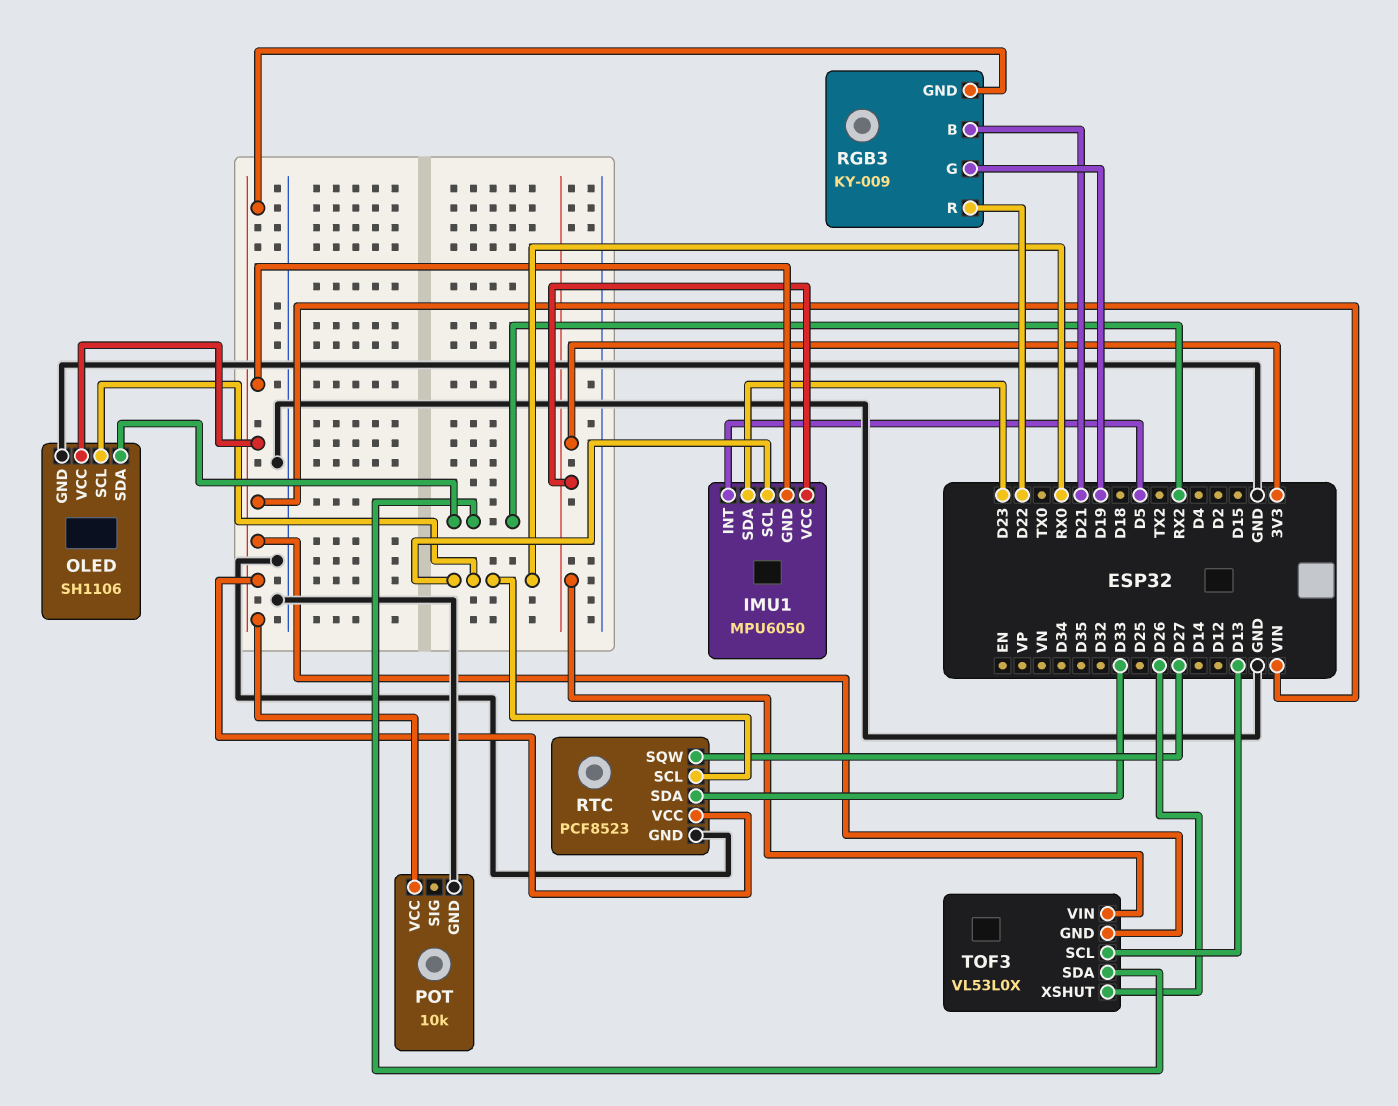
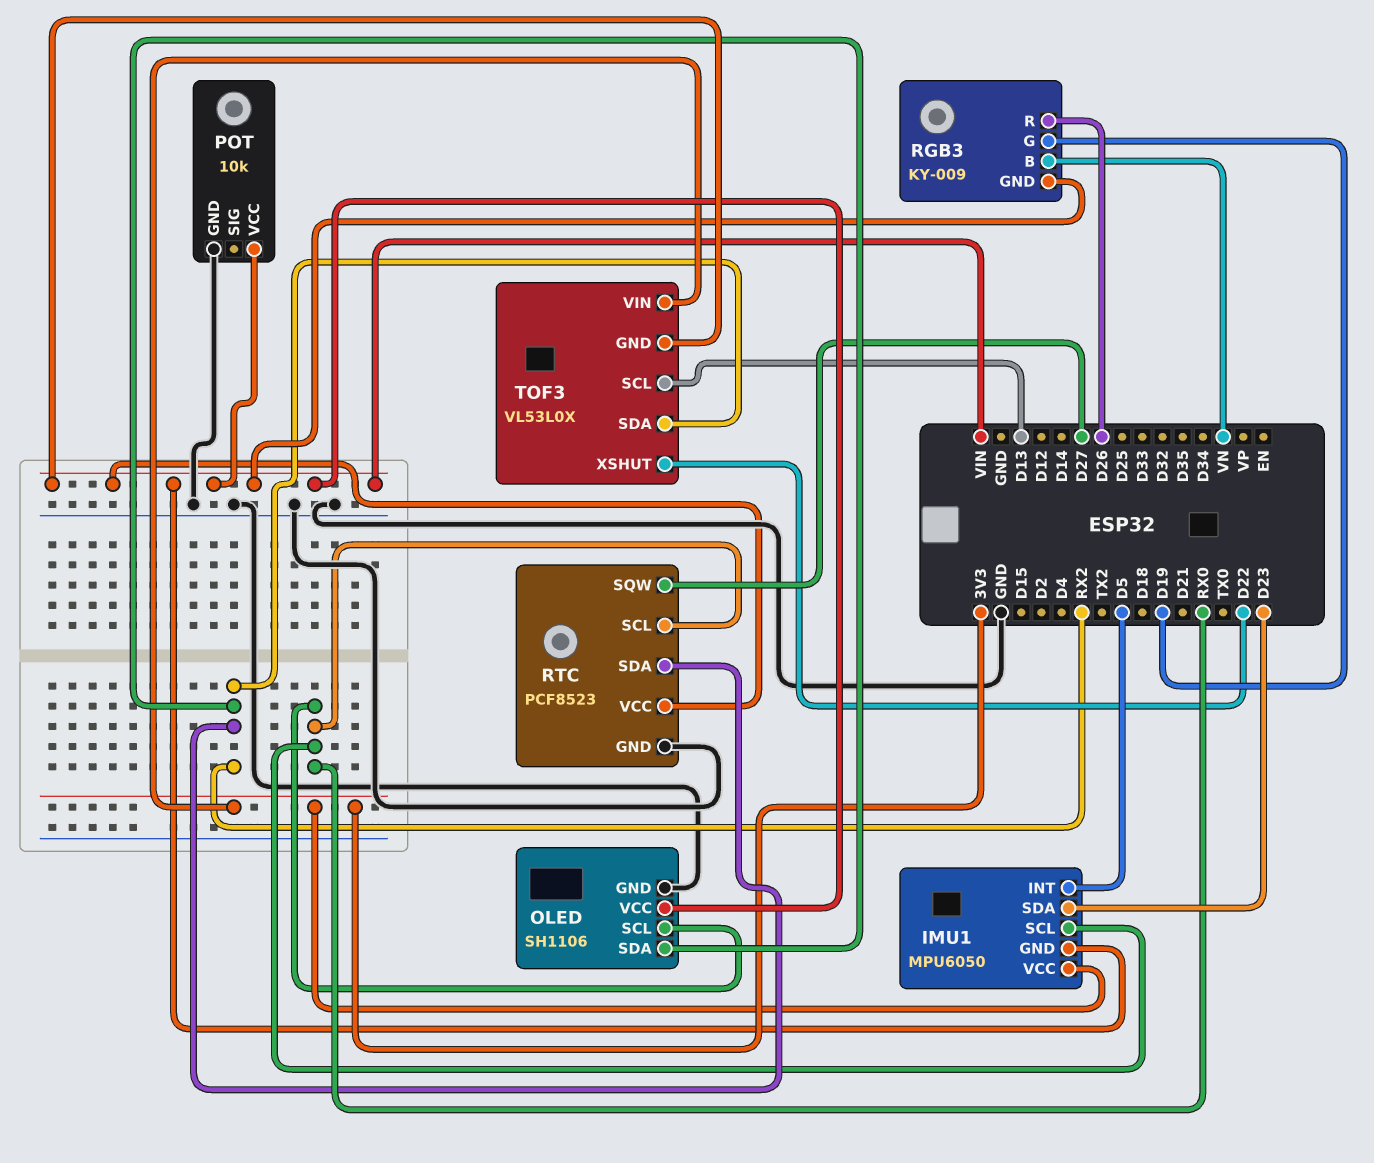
RGB3 pin B: D21 -> VN
RGB3 pin R: D22 -> D26
RTC pin SDA: D33 -> RX2
TOF3 pin XSHUT: D26 -> D22

